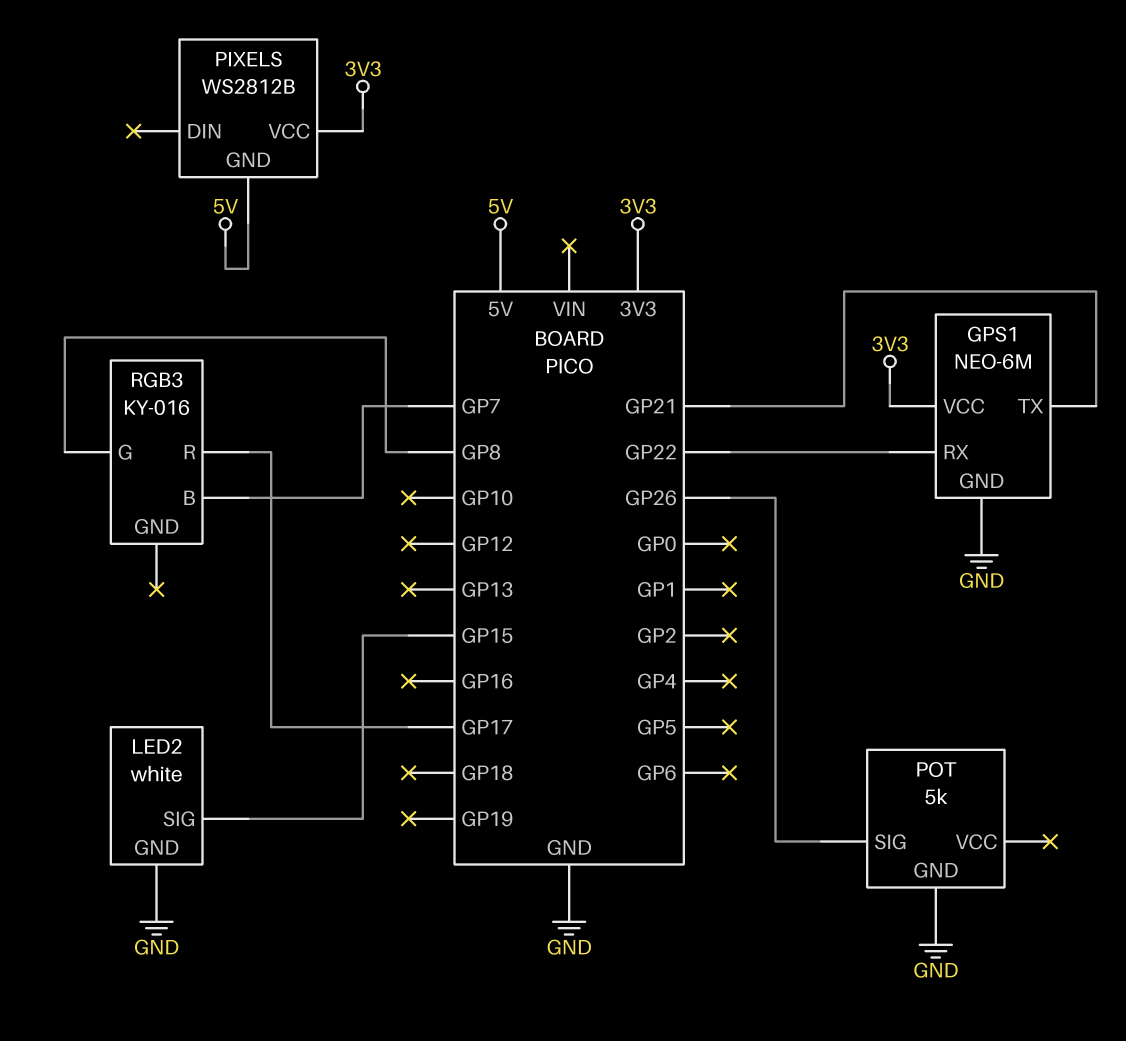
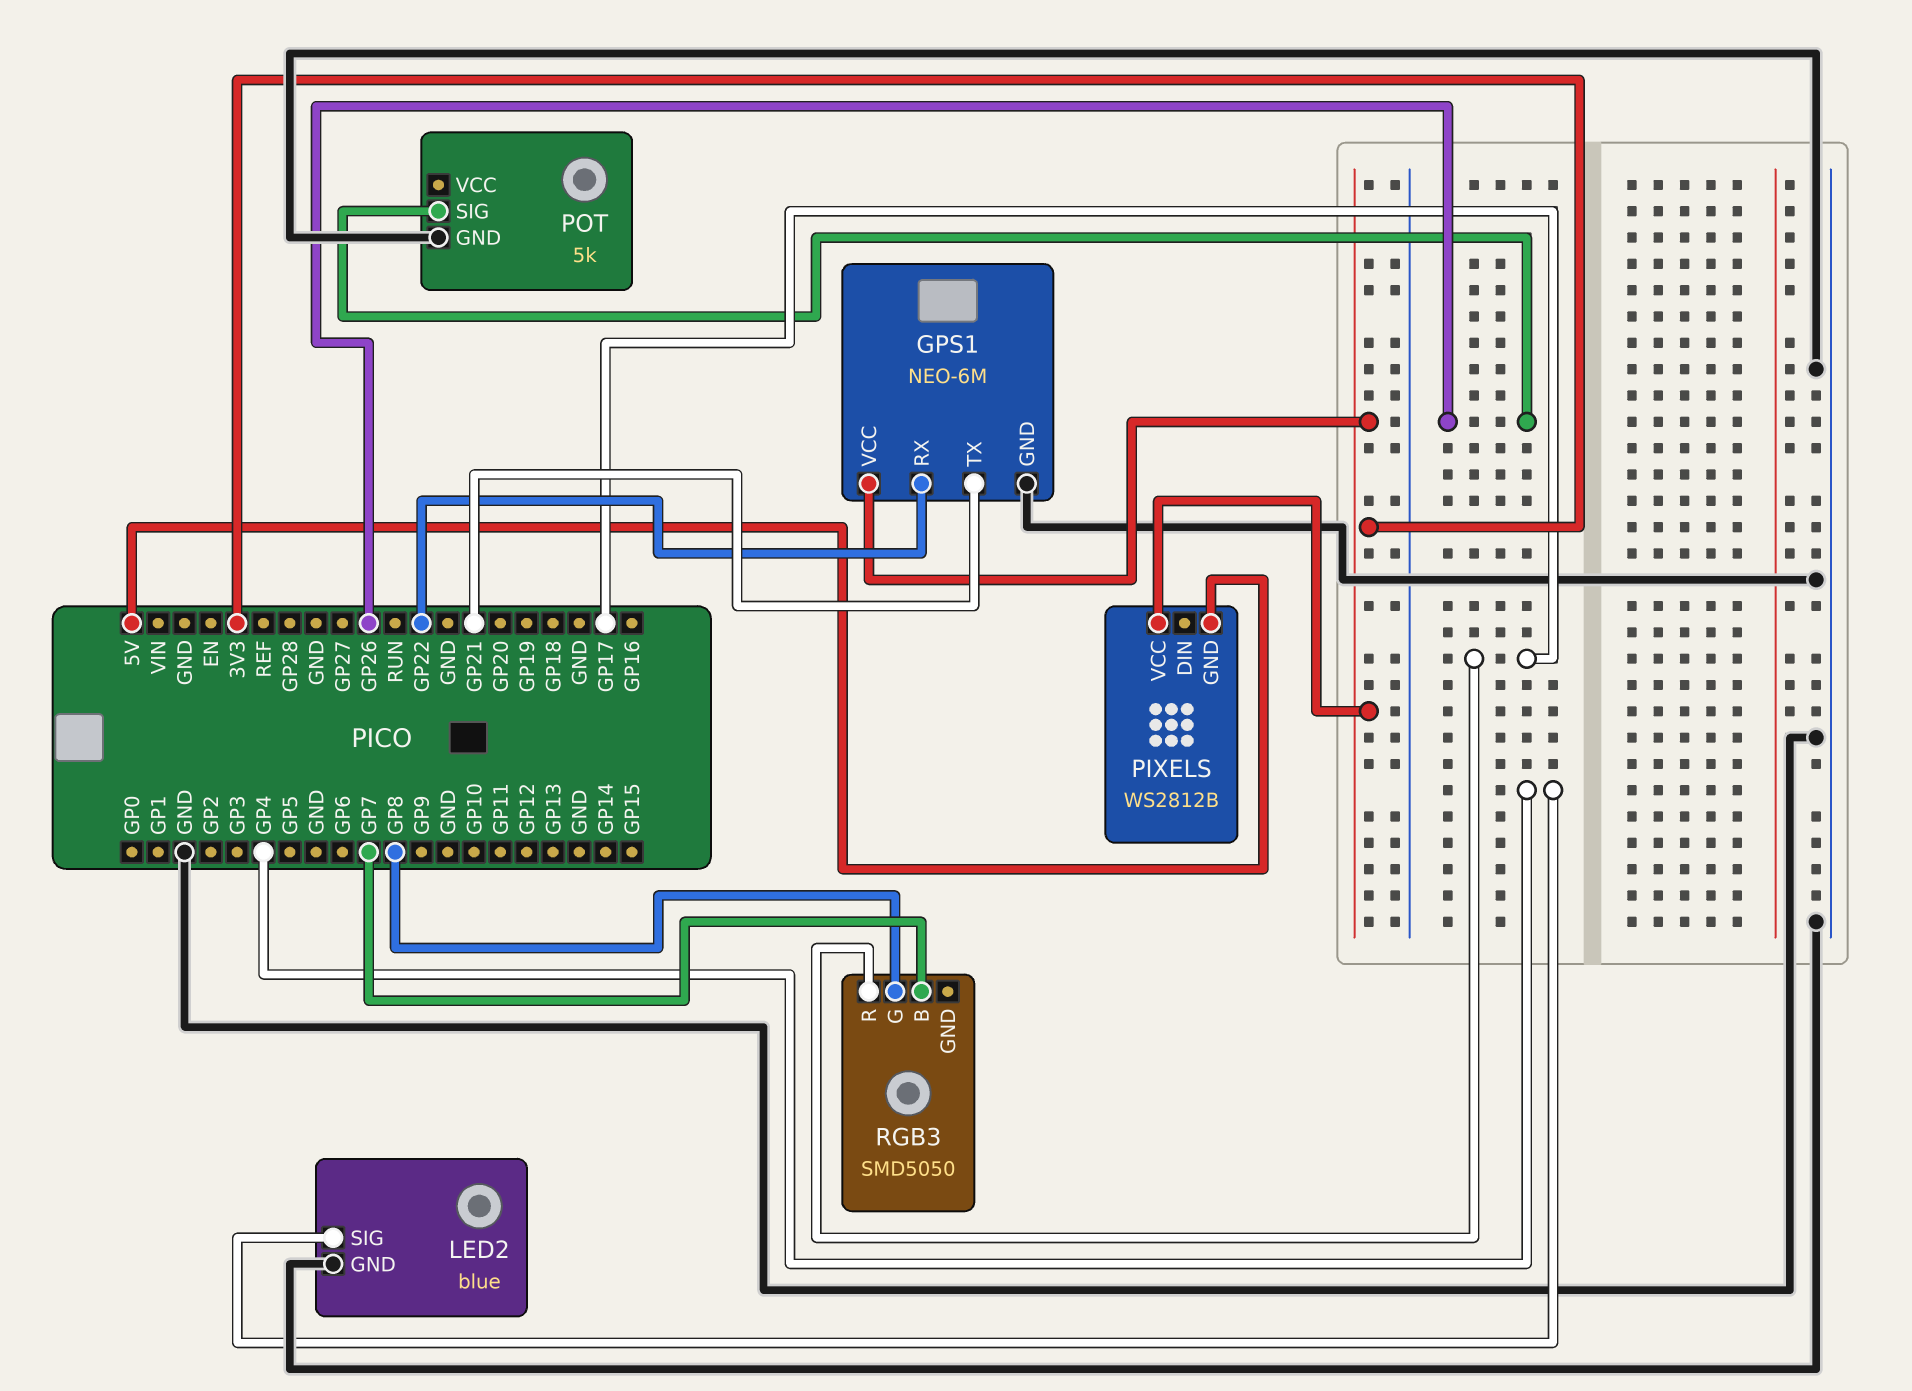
LED2: white -> blue
LED2 pin SIG: GP15 -> GP4
RGB3: KY-016 -> SMD5050

